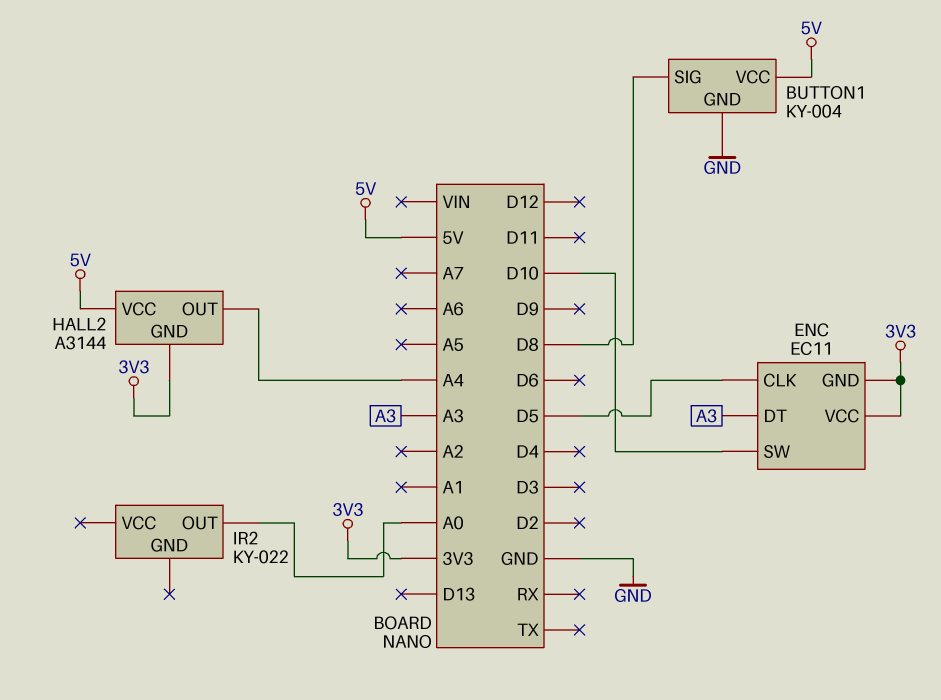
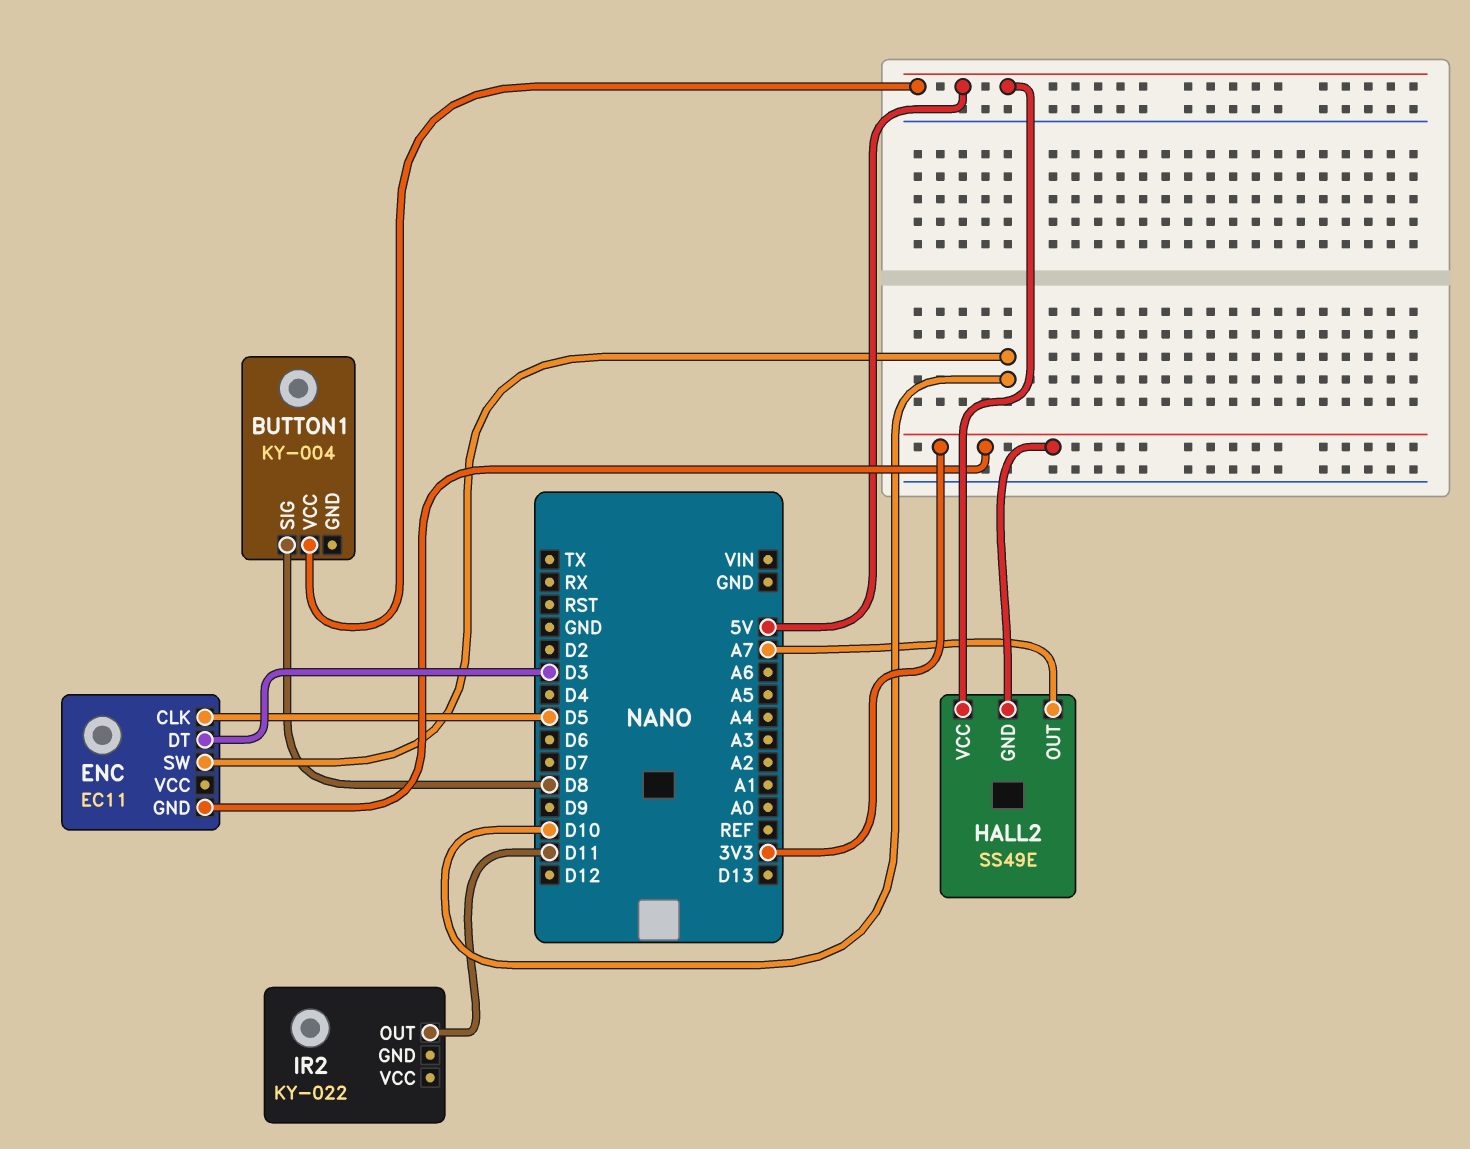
BUTTON1 pin GND: GND -> none
ENC pin DT: A3 -> D3
ENC pin VCC: 3V3 -> none
HALL2: A3144 -> SS49E
HALL2 pin OUT: A4 -> A7
IR2 pin OUT: A0 -> D11

